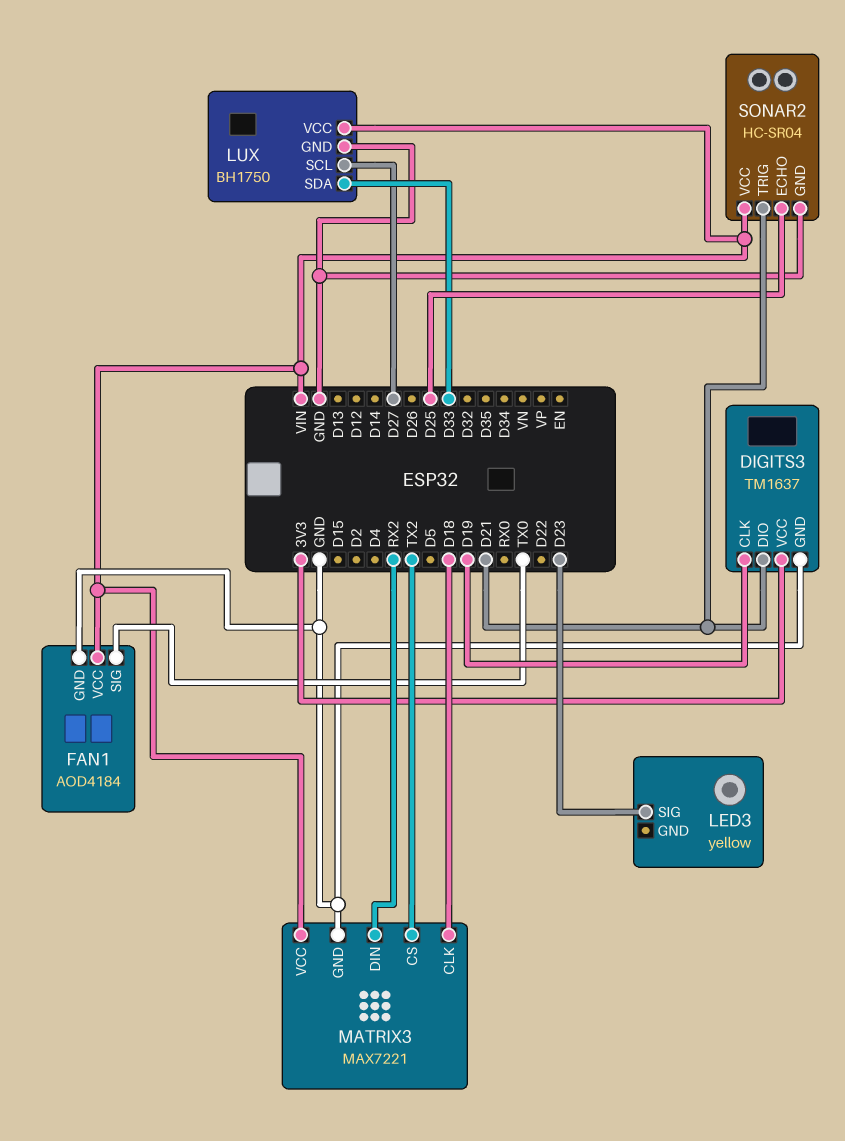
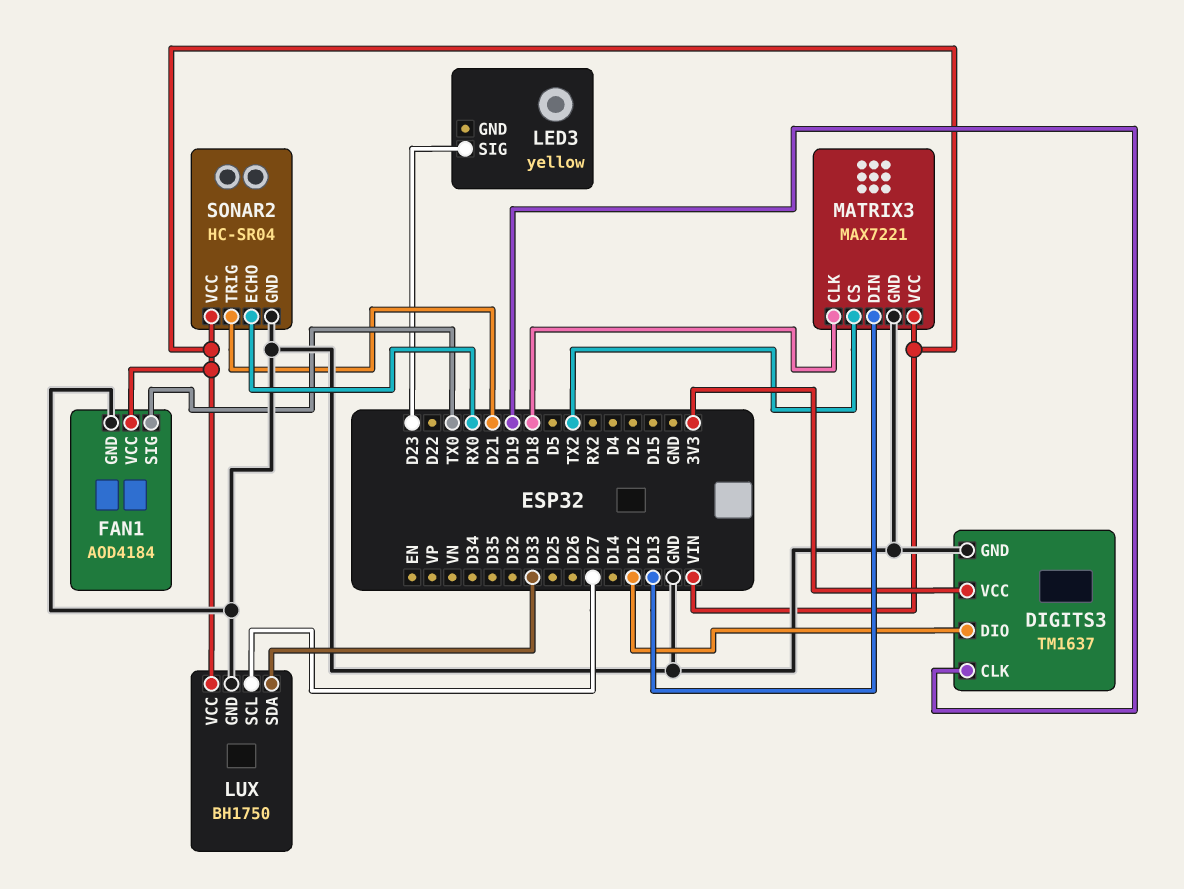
DIGITS3 pin DIO: D21 -> D12
MATRIX3 pin DIN: RX2 -> D13
SONAR2 pin ECHO: D25 -> RX0

